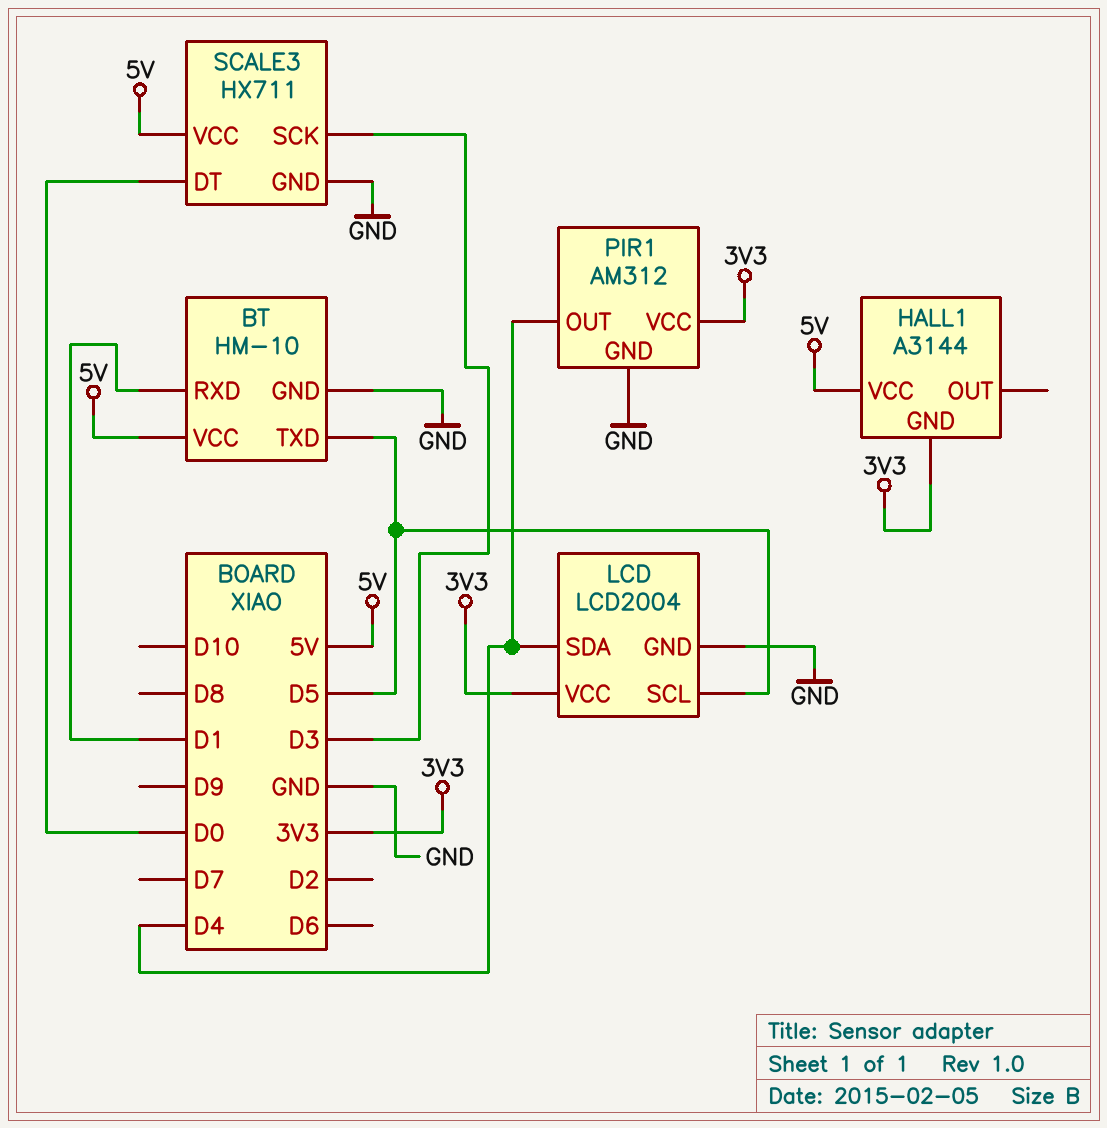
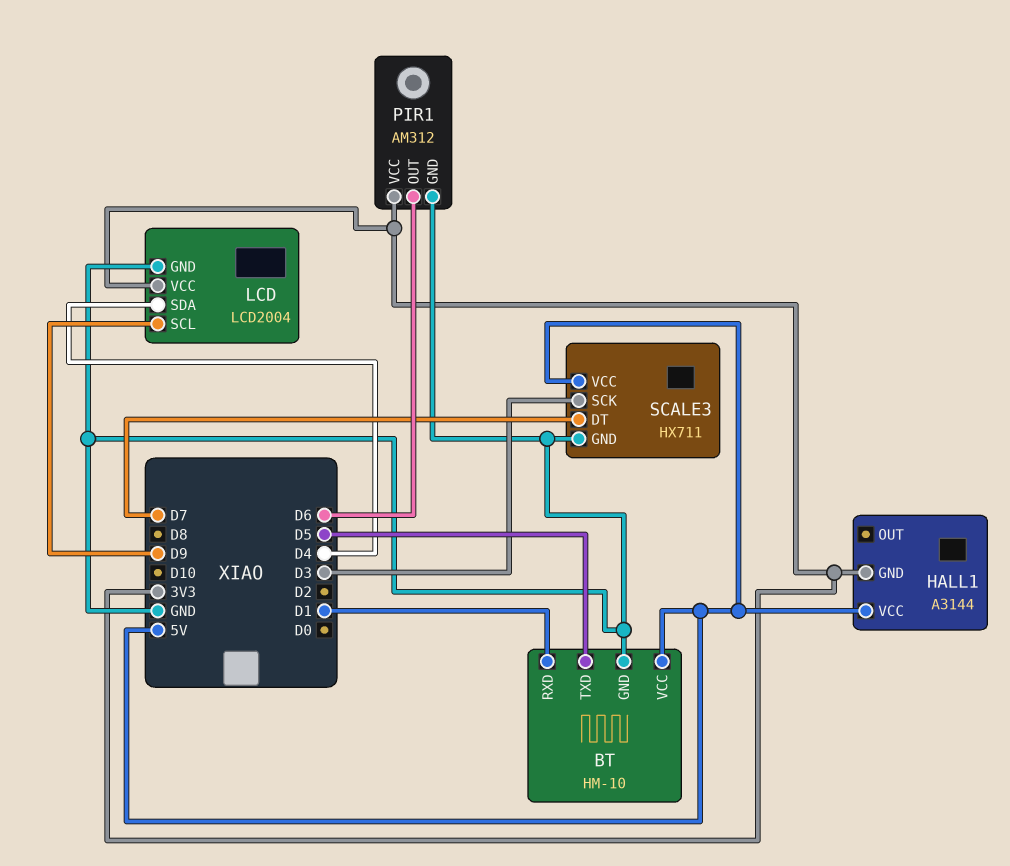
LCD pin SCL: D5 -> D9
PIR1 pin OUT: D4 -> D6
SCALE3 pin DT: D0 -> D7

